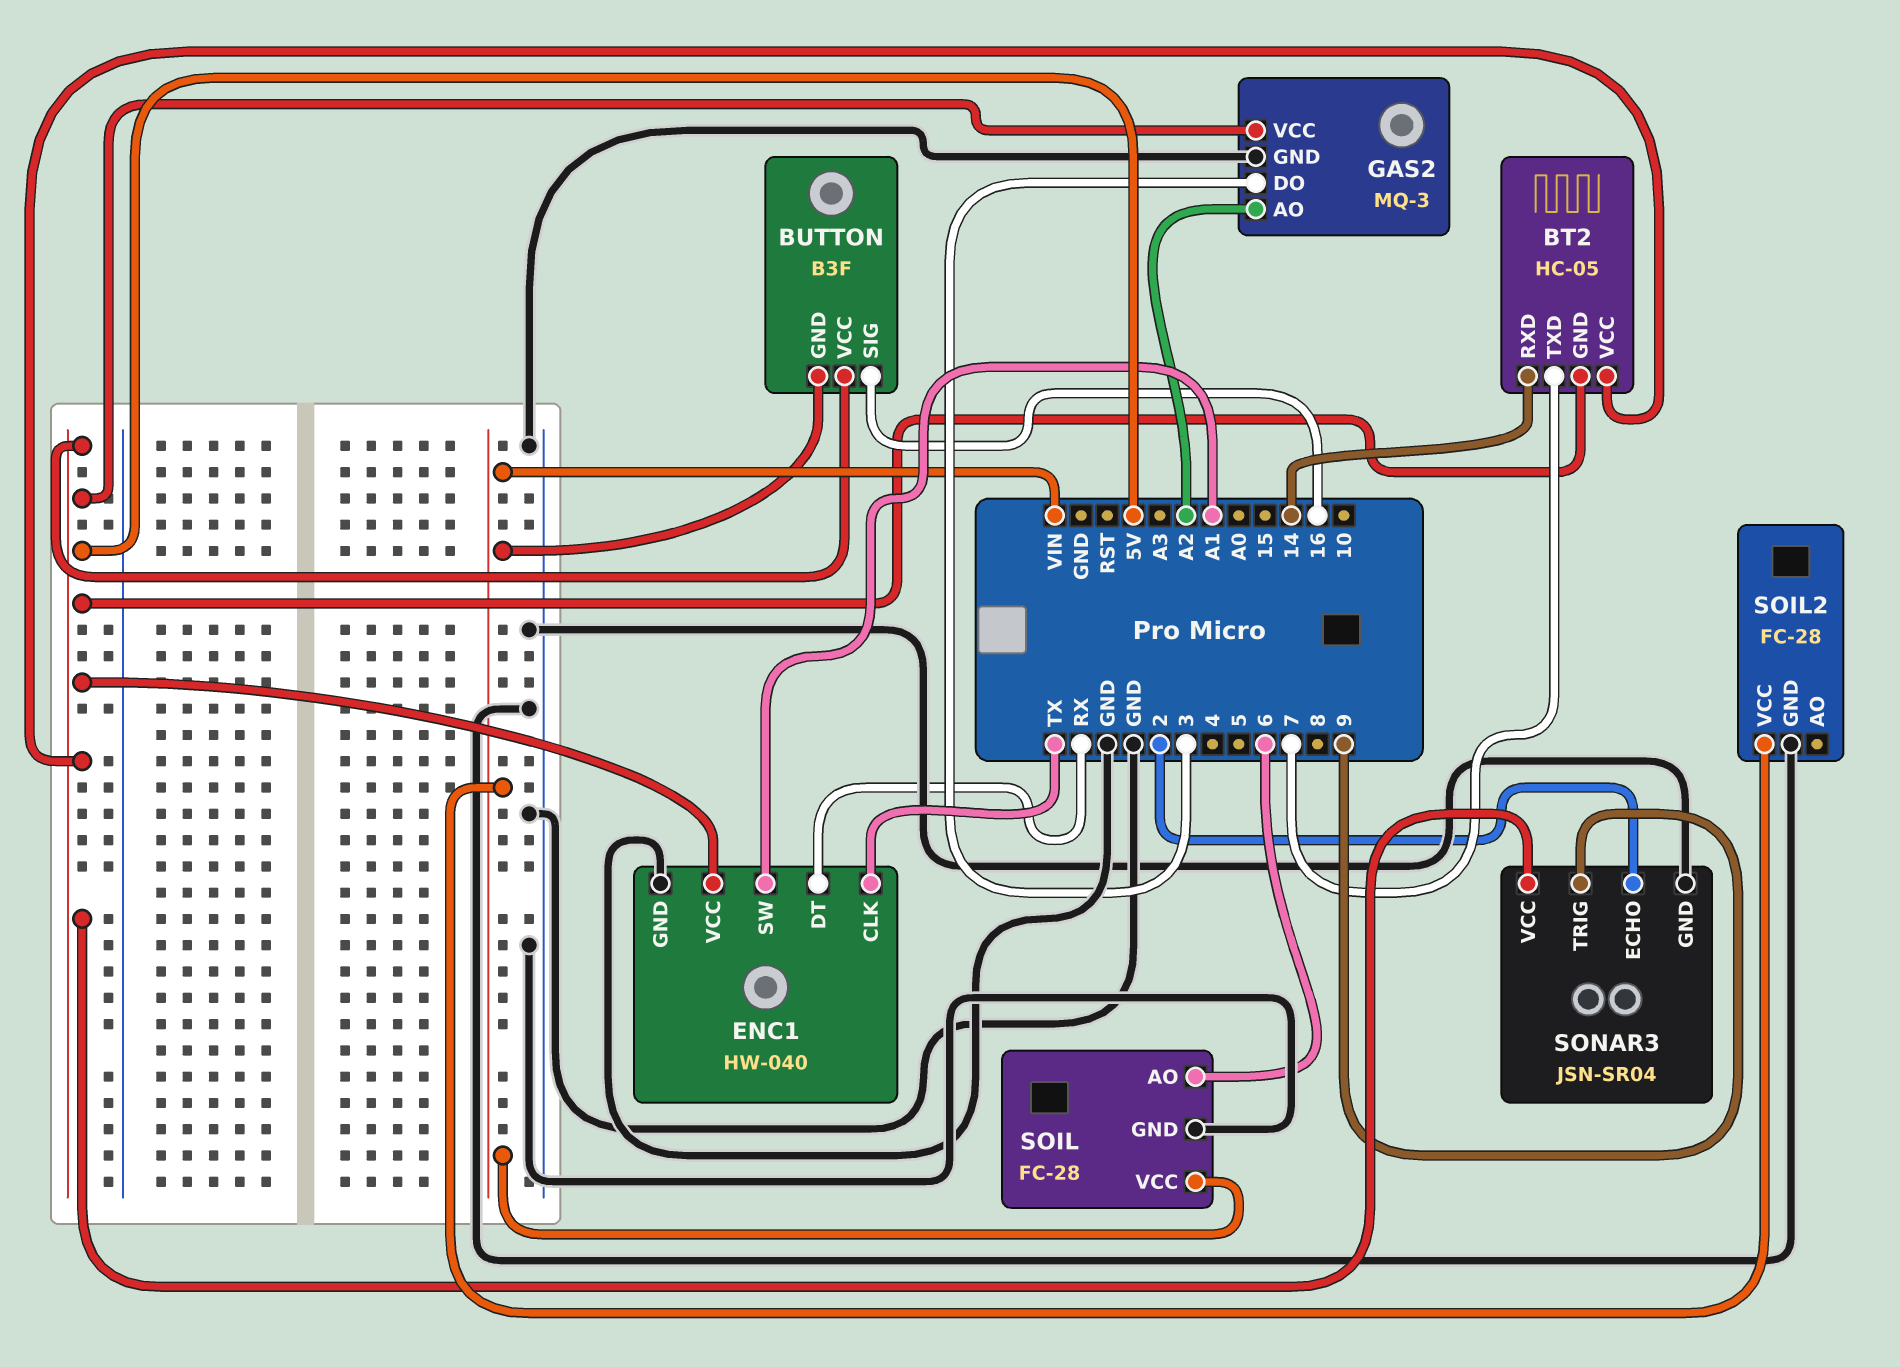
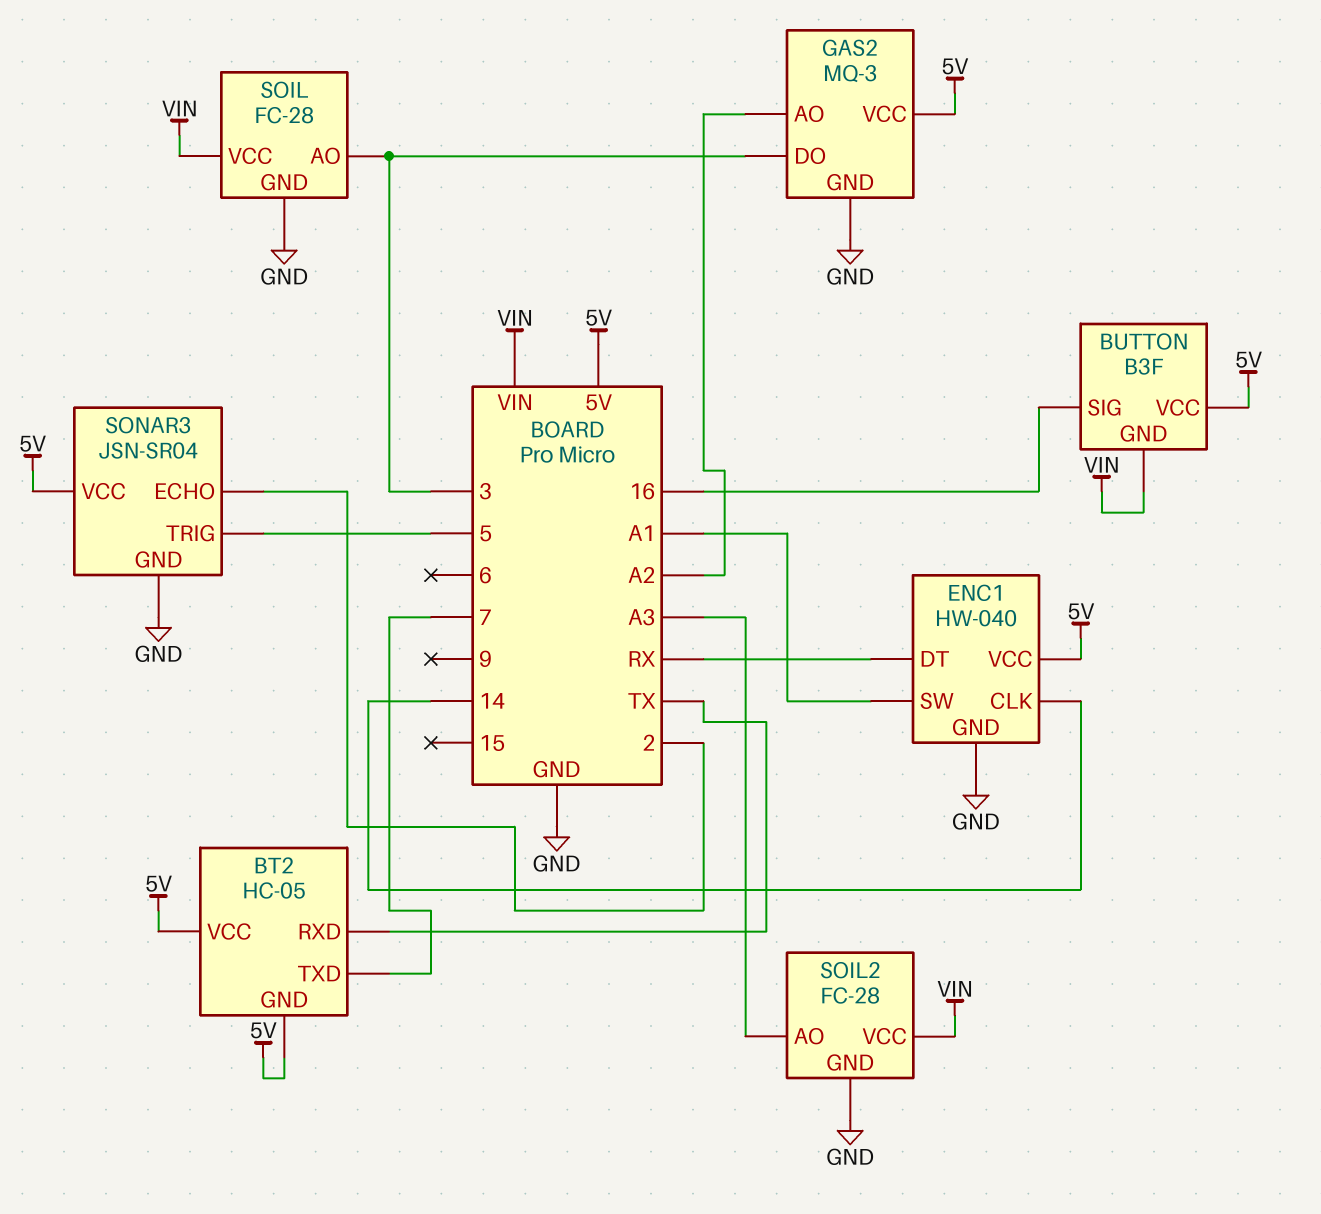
BT2 pin RXD: 14 -> TX
ENC1 pin CLK: TX -> 14
SOIL pin AO: 6 -> 3
SOIL2 pin AO: none -> A3
SONAR3 pin TRIG: 9 -> 5

